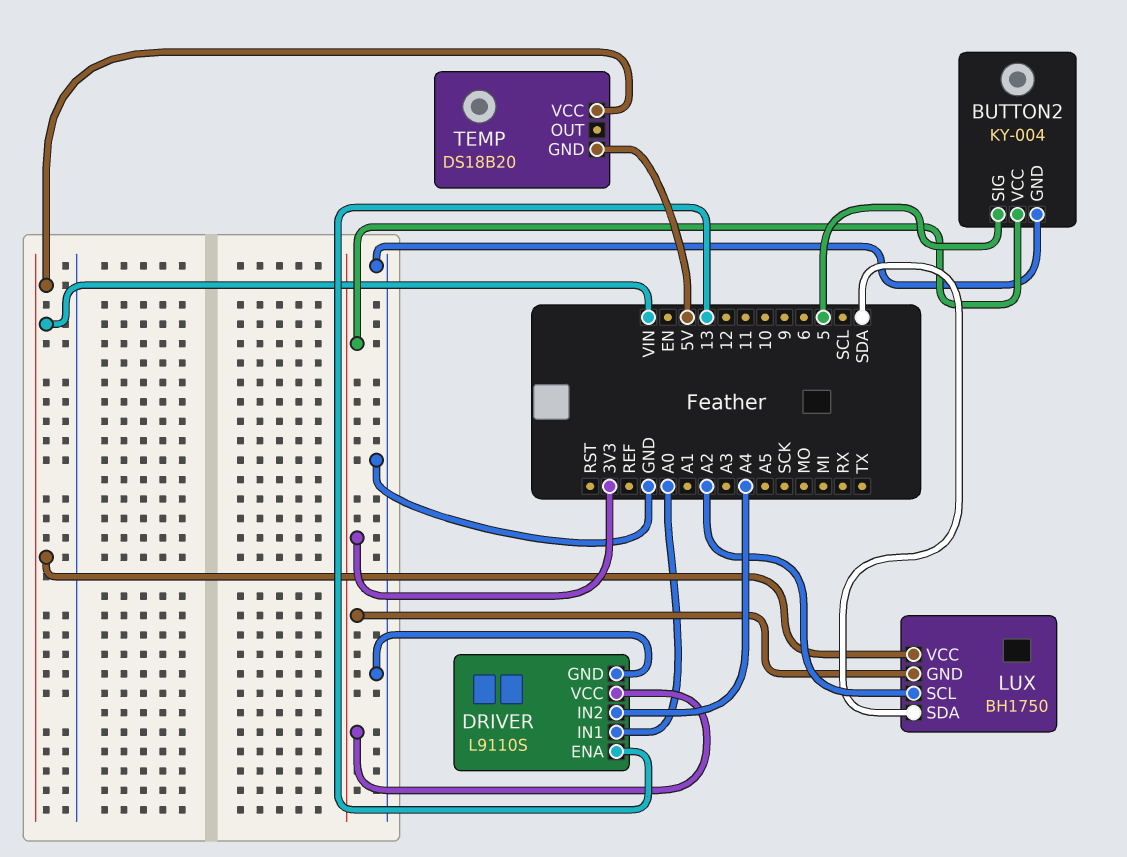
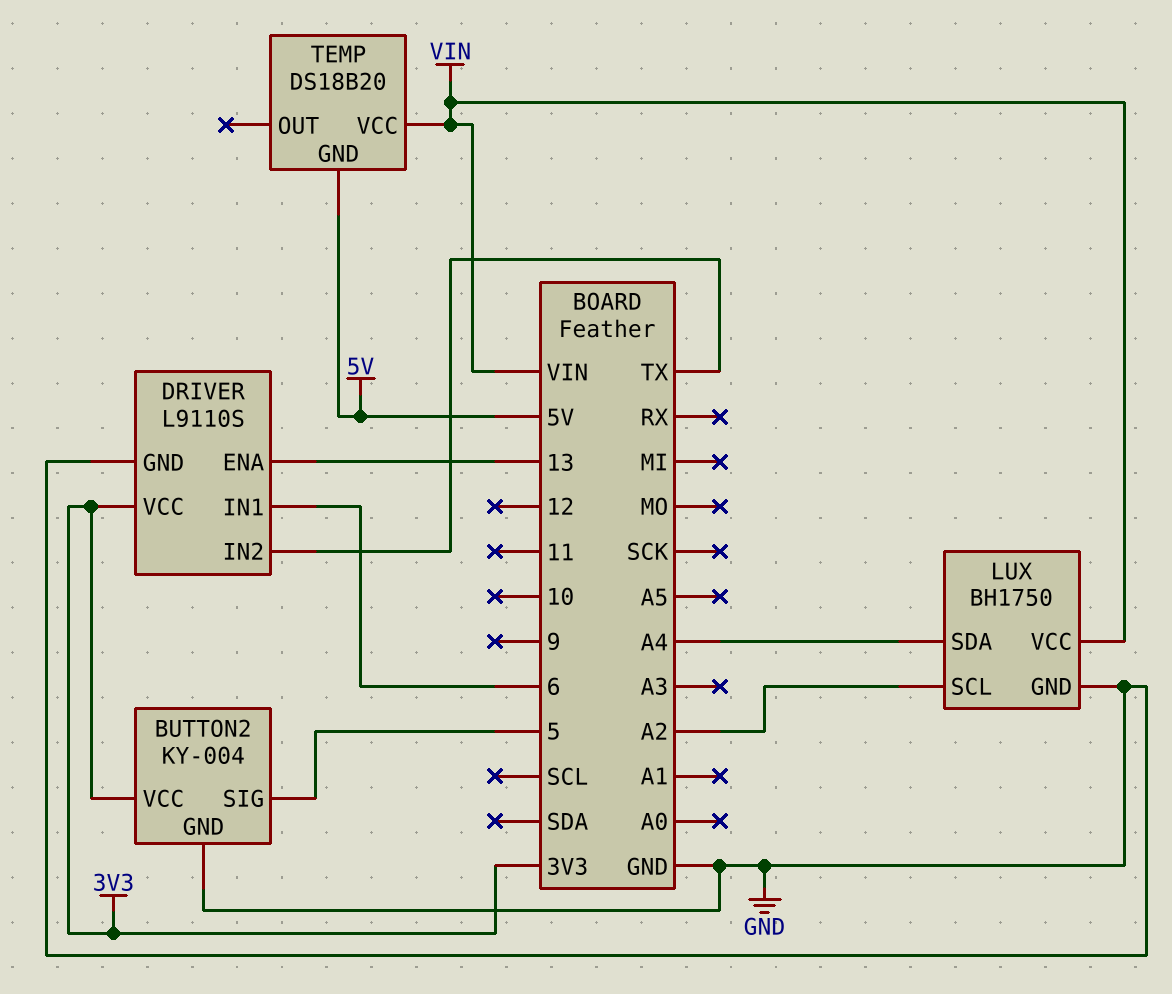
DRIVER pin IN1: A0 -> 6
DRIVER pin IN2: A4 -> TX
LUX pin GND: 3V3 -> GND
LUX pin SDA: SDA -> A4

